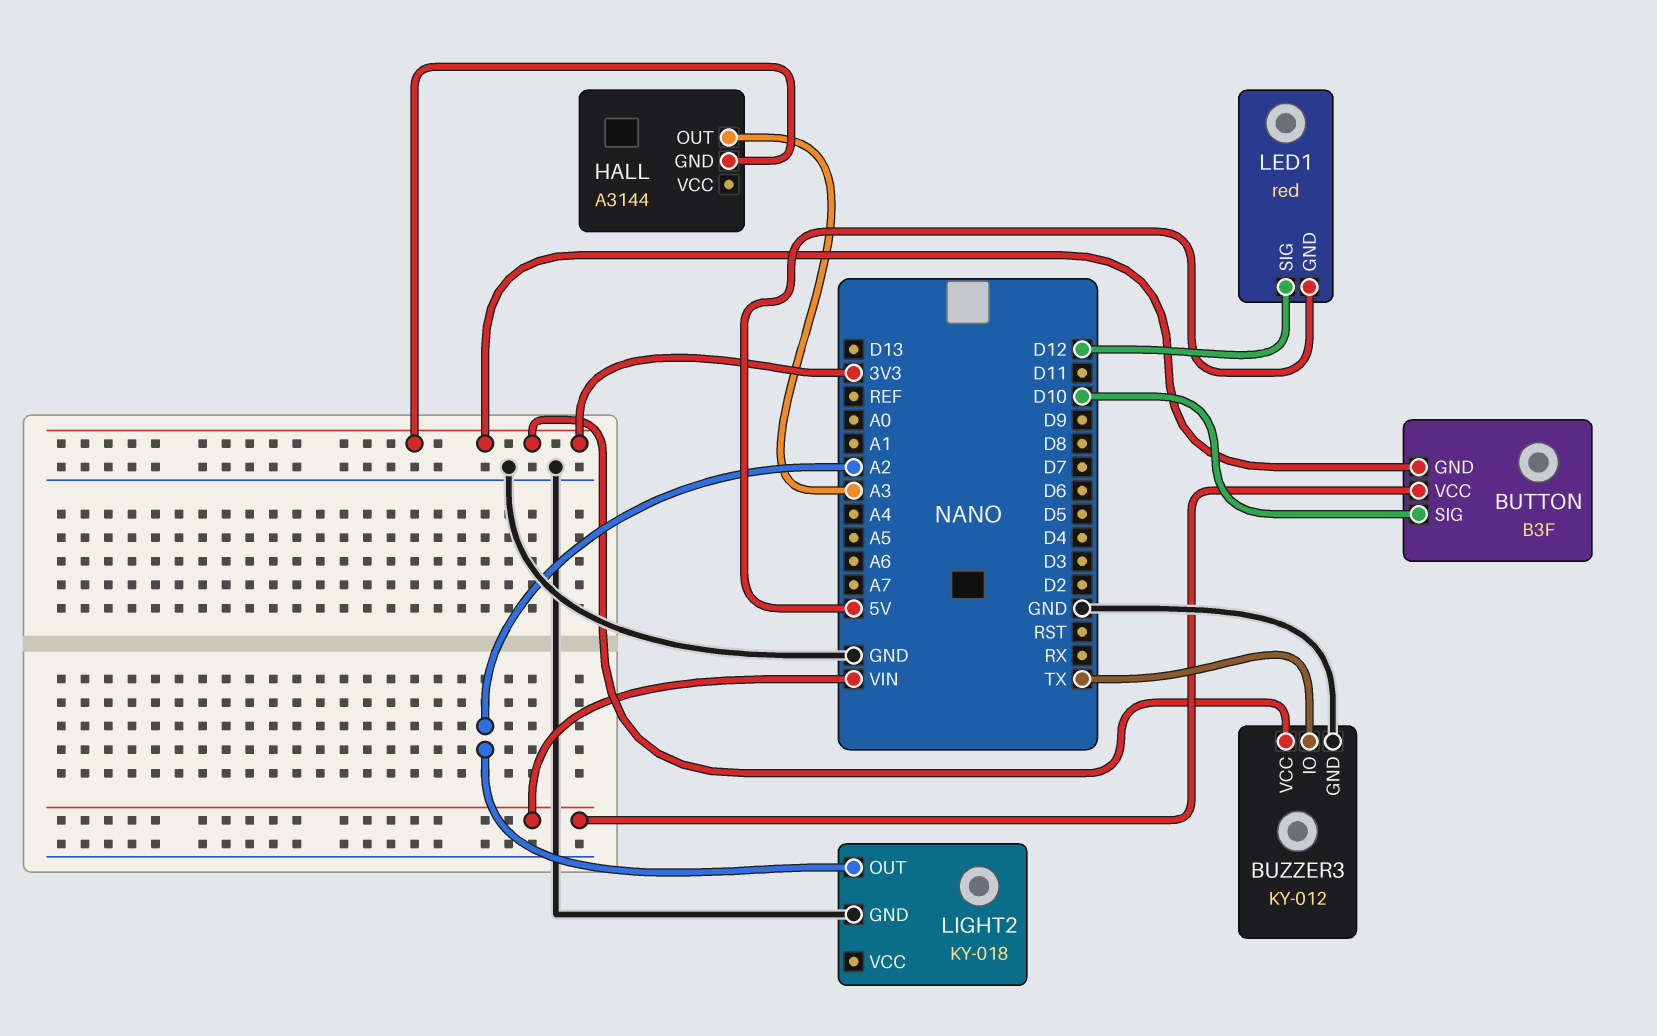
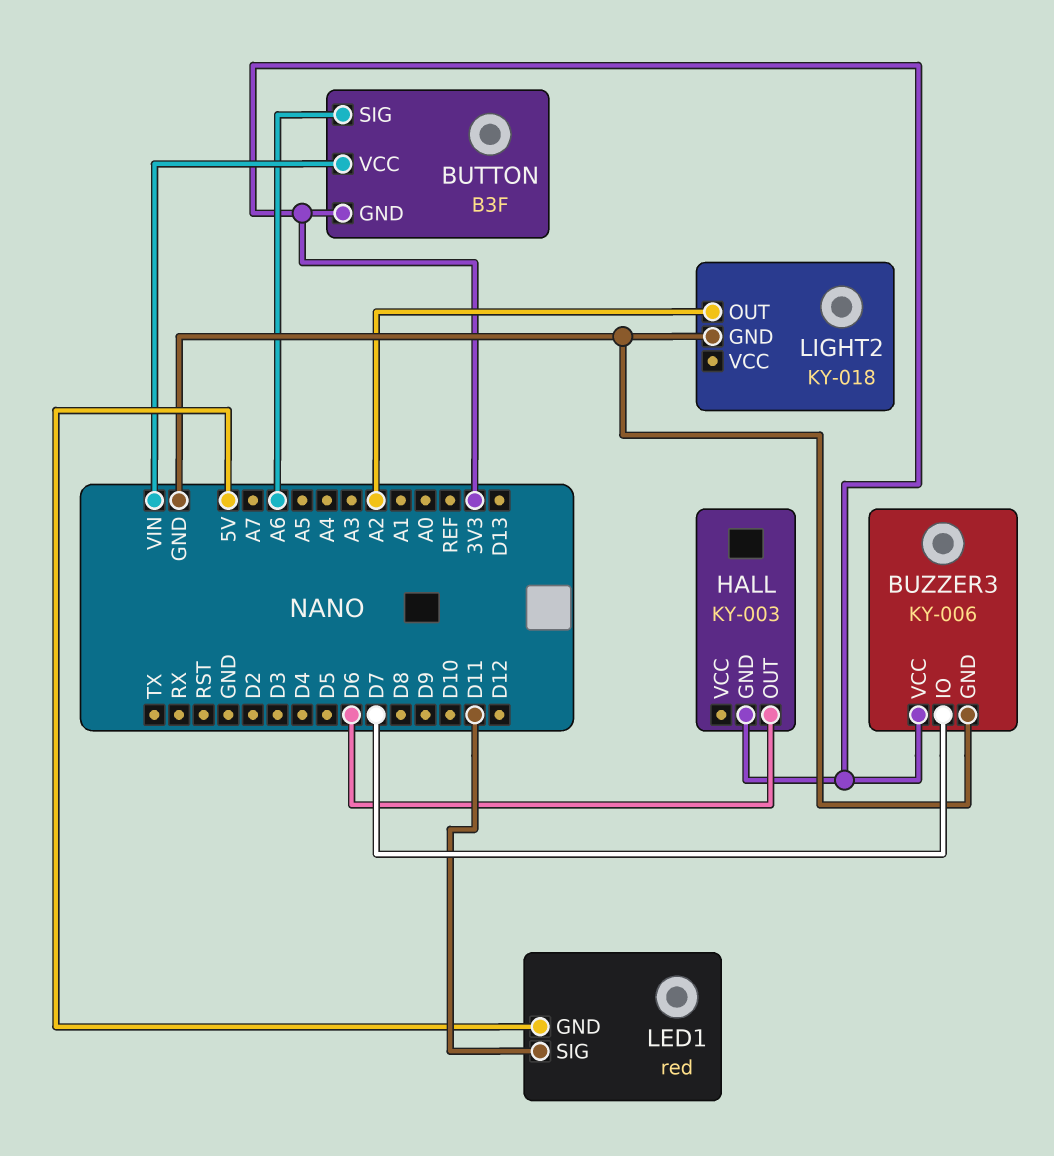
BUTTON pin SIG: D10 -> A6
BUZZER3: KY-012 -> KY-006
BUZZER3 pin IO: TX -> D7
HALL: A3144 -> KY-003
HALL pin OUT: A3 -> D6
LED1 pin SIG: D12 -> D11

